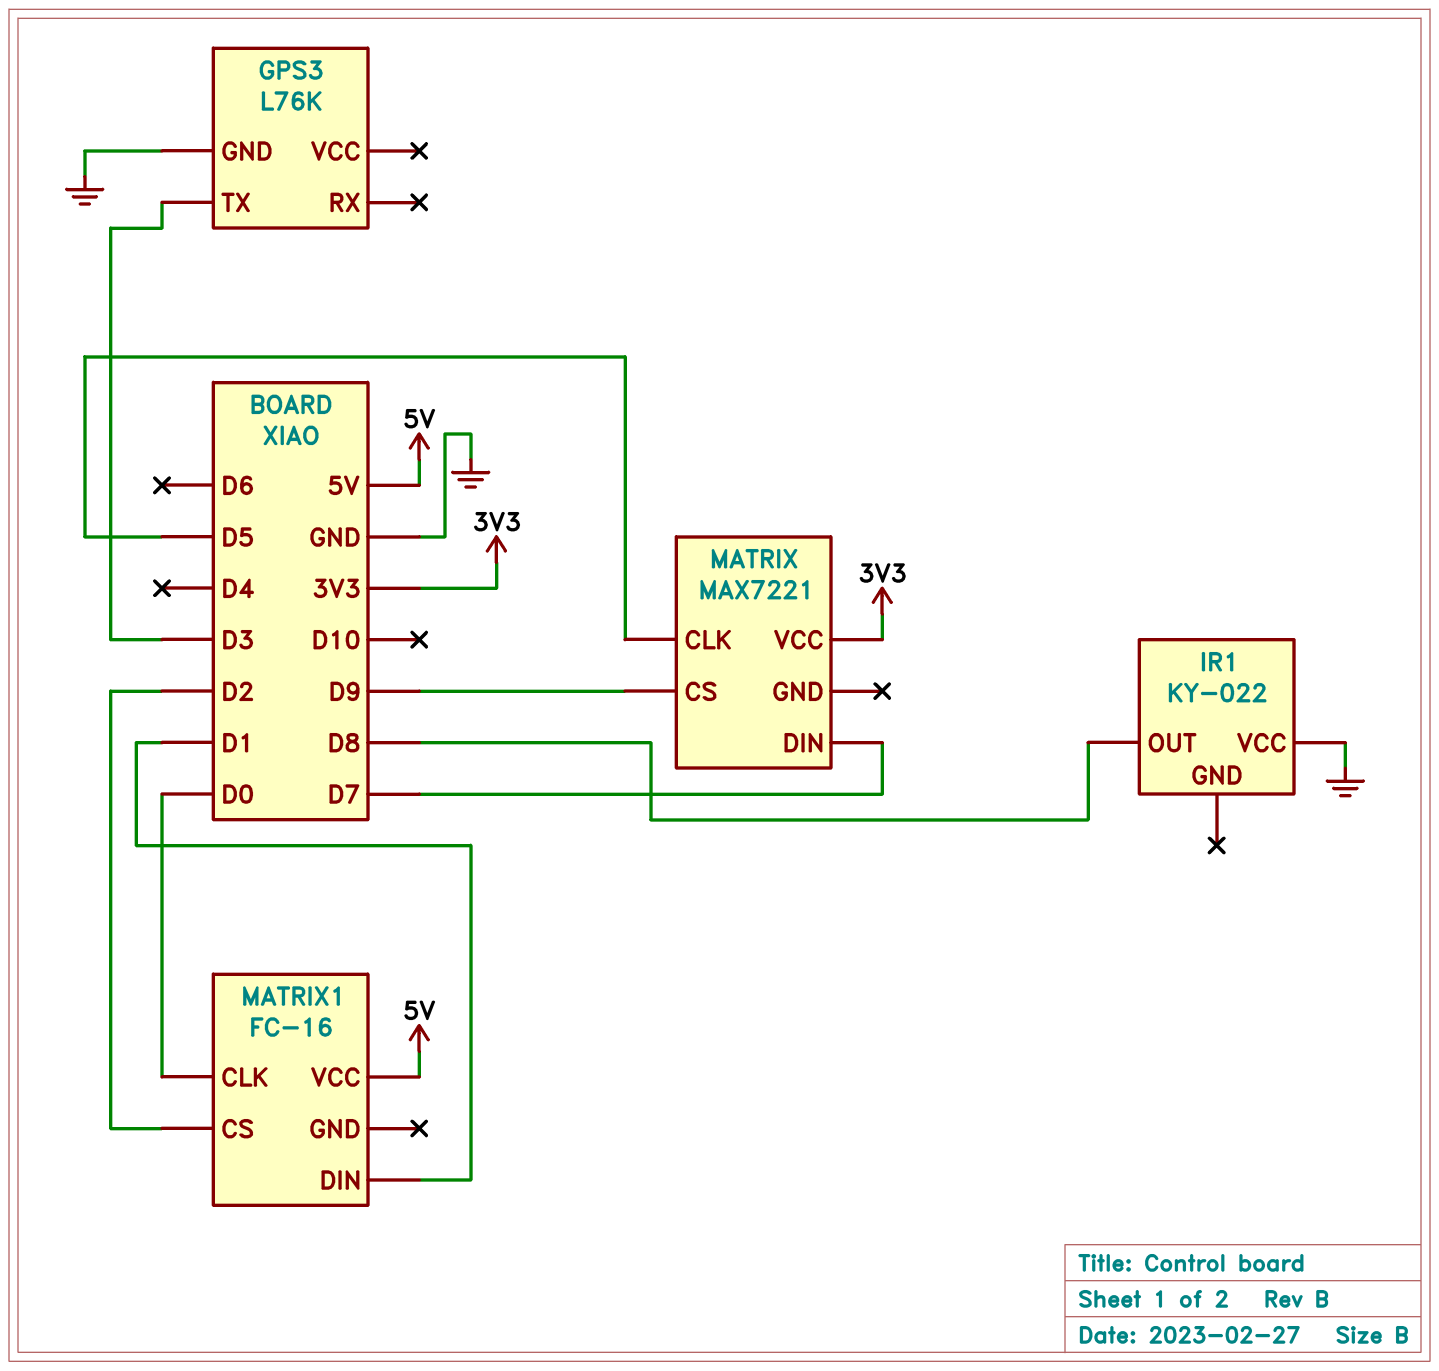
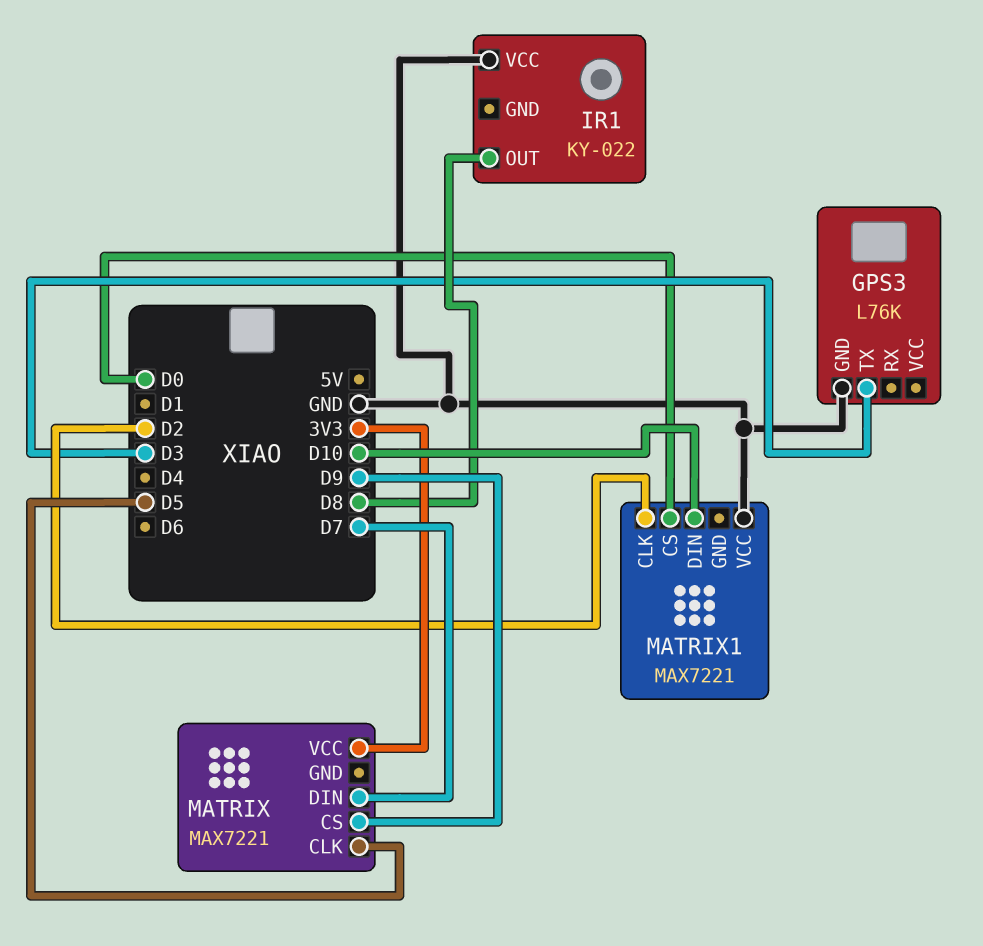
MATRIX1: FC-16 -> MAX7221
MATRIX1 pin CLK: D0 -> D2
MATRIX1 pin CS: D2 -> D0
MATRIX1 pin DIN: D1 -> D10
MATRIX1 pin VCC: 5V -> GND

